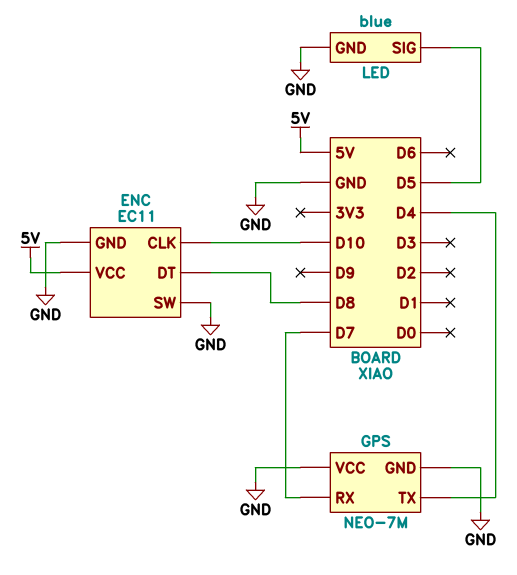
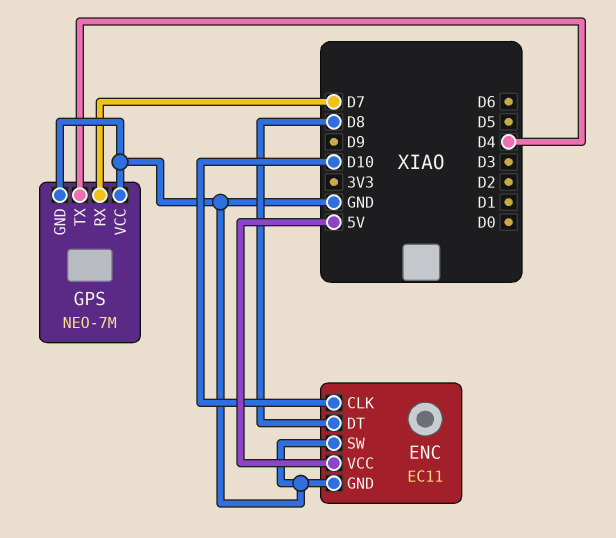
LED: blue -> none
LED pin GND: GND -> none
LED pin SIG: D5 -> none

